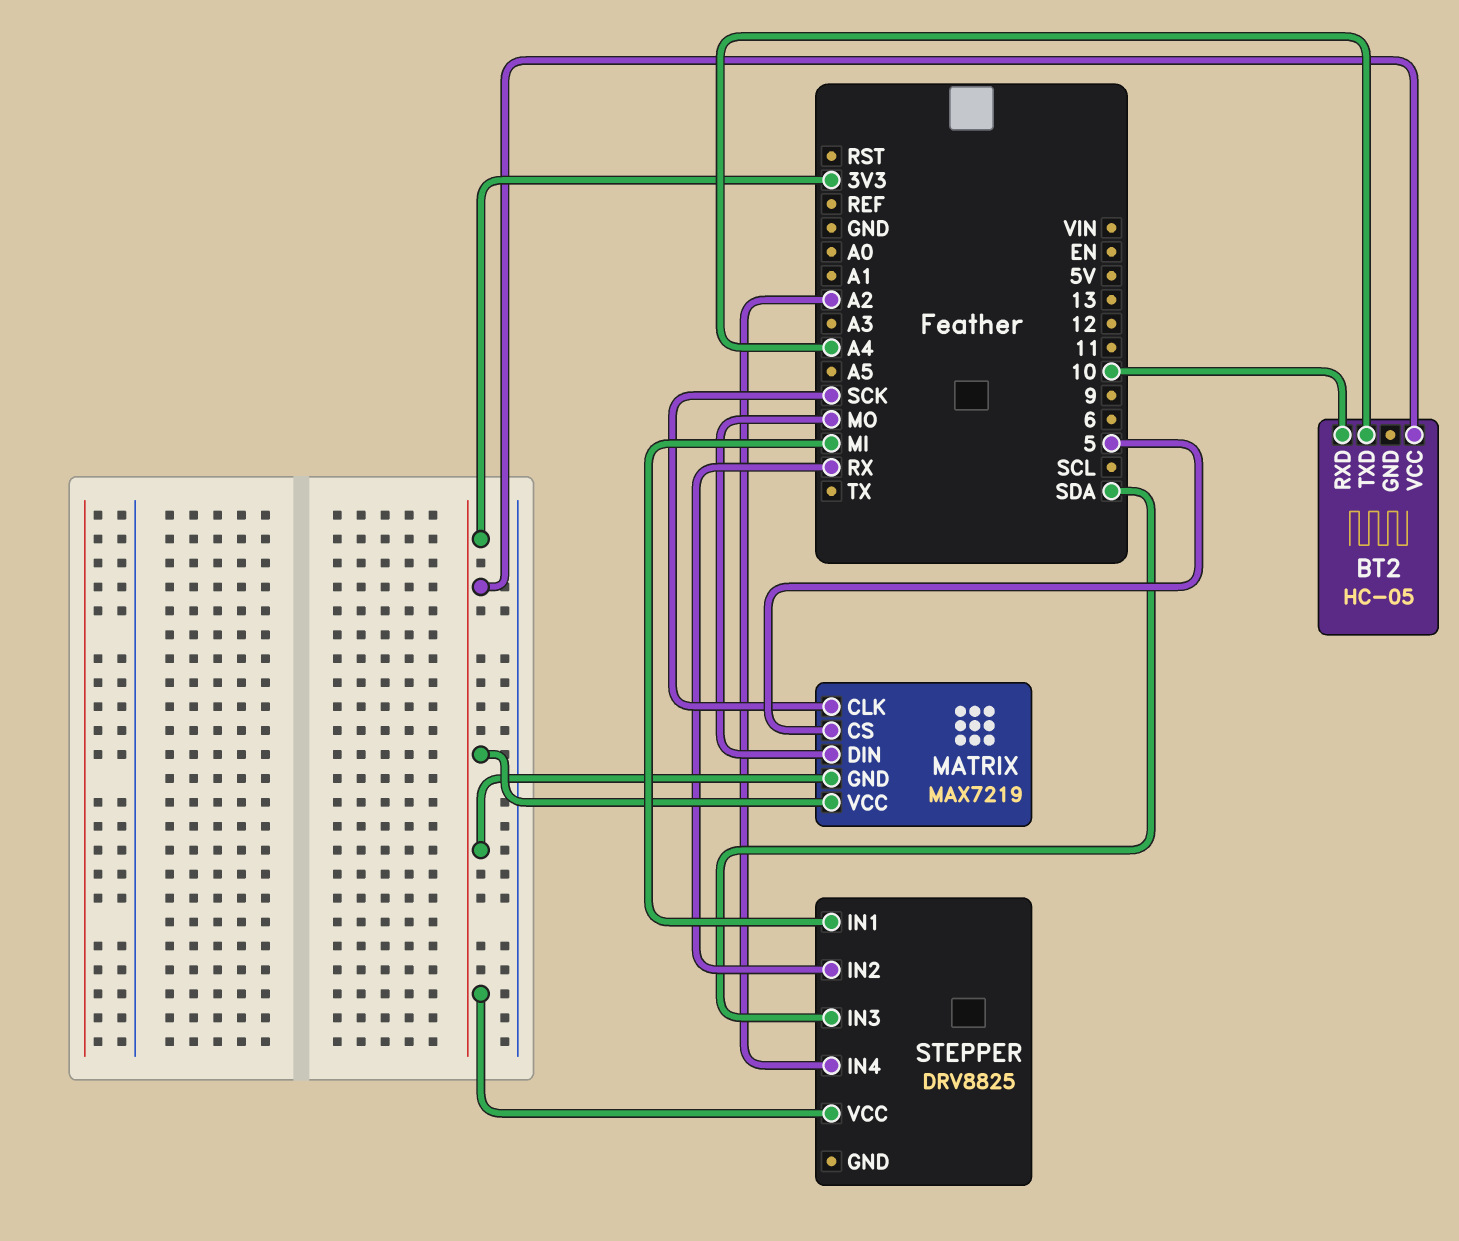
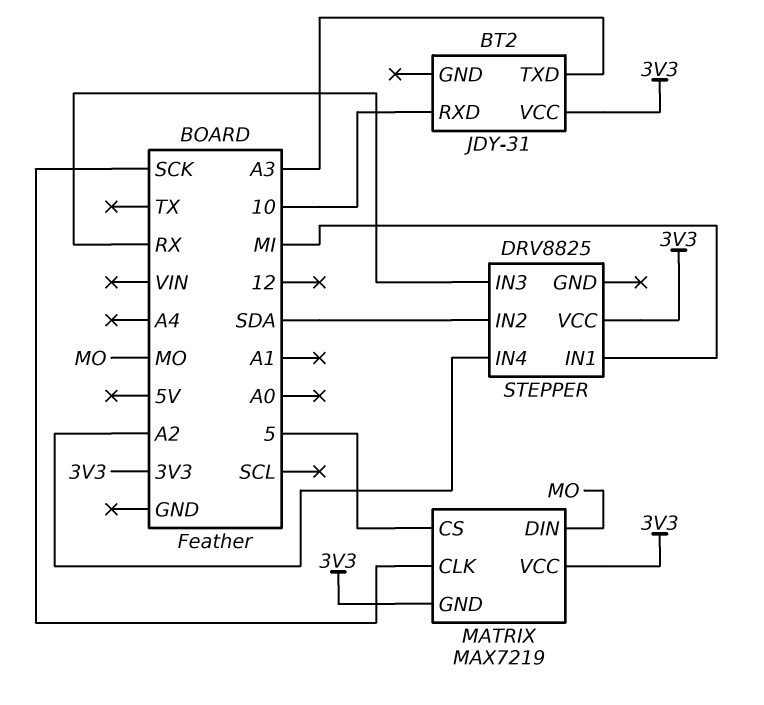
BT2: HC-05 -> JDY-31
BT2 pin TXD: A4 -> A3
STEPPER pin IN2: RX -> SDA
STEPPER pin IN3: SDA -> RX

